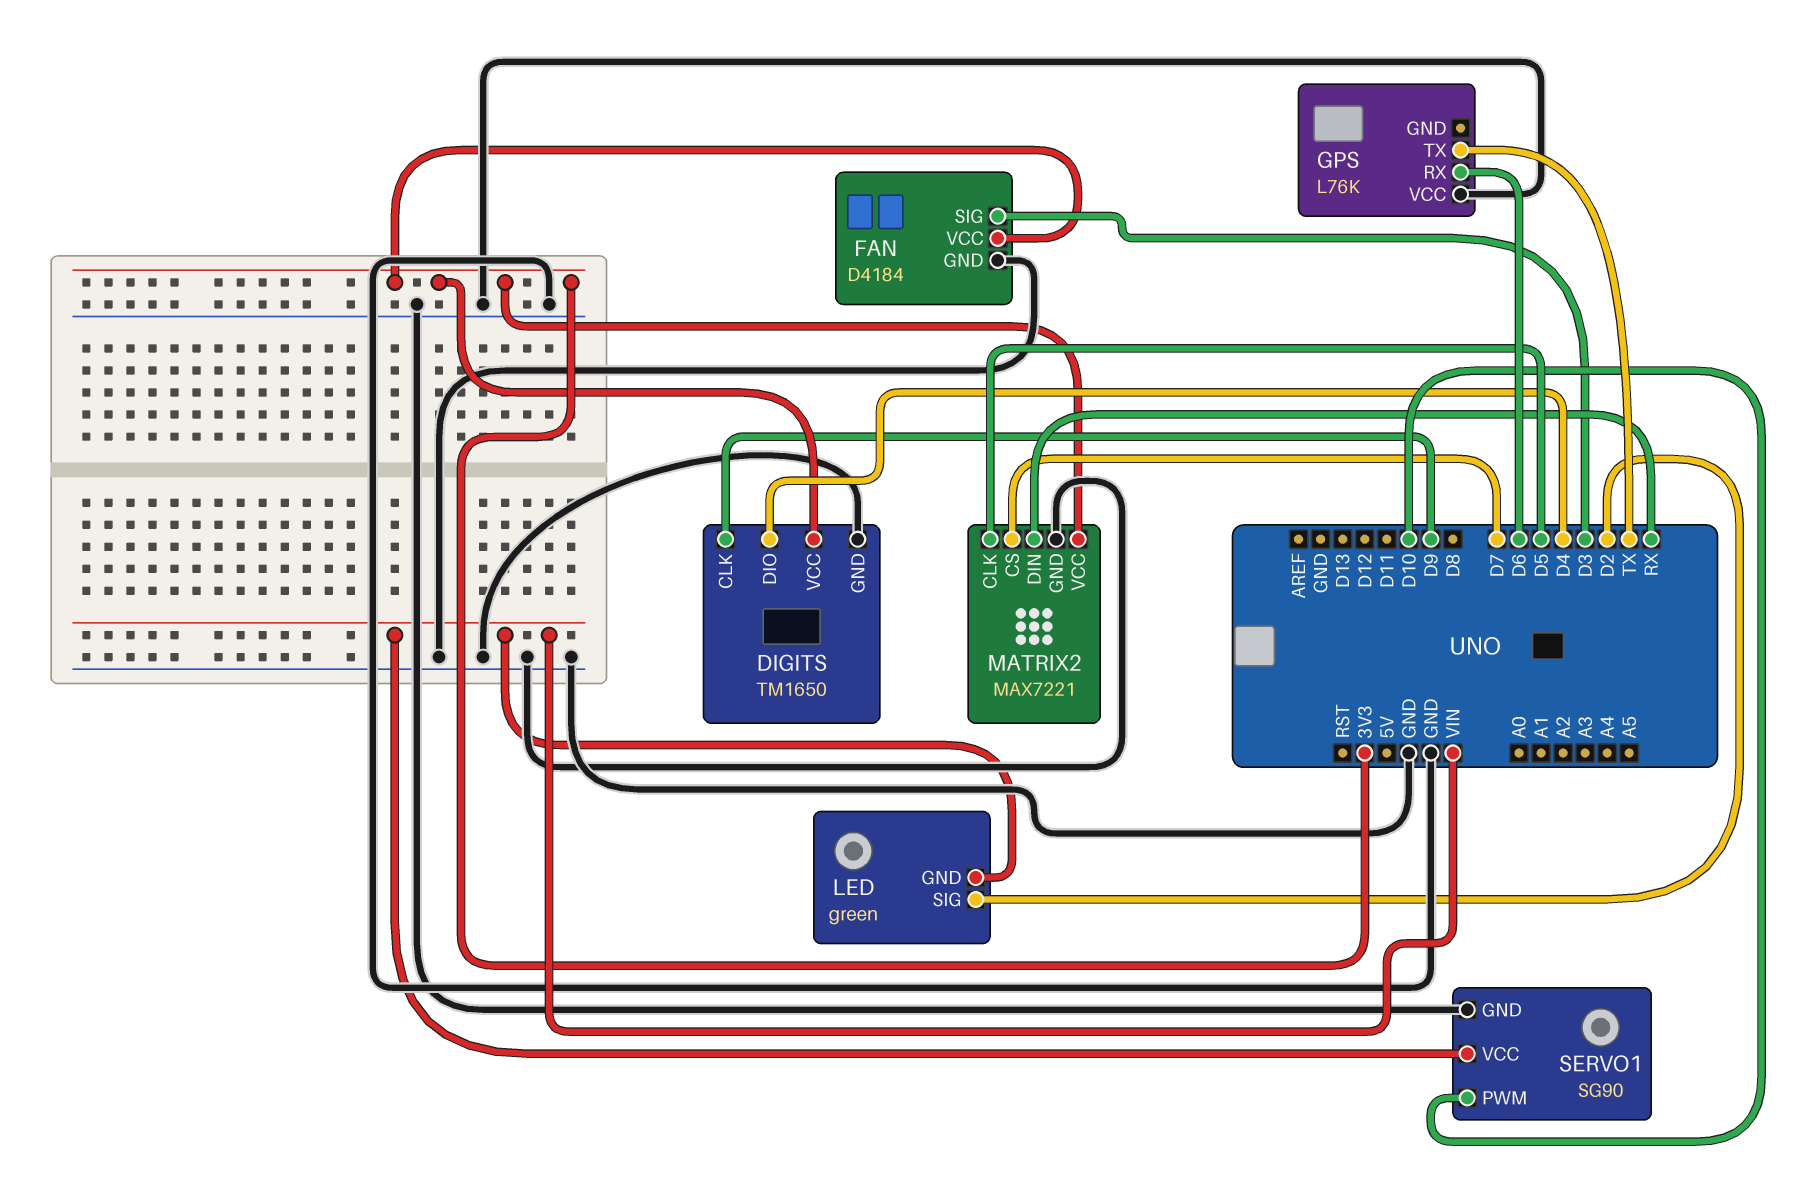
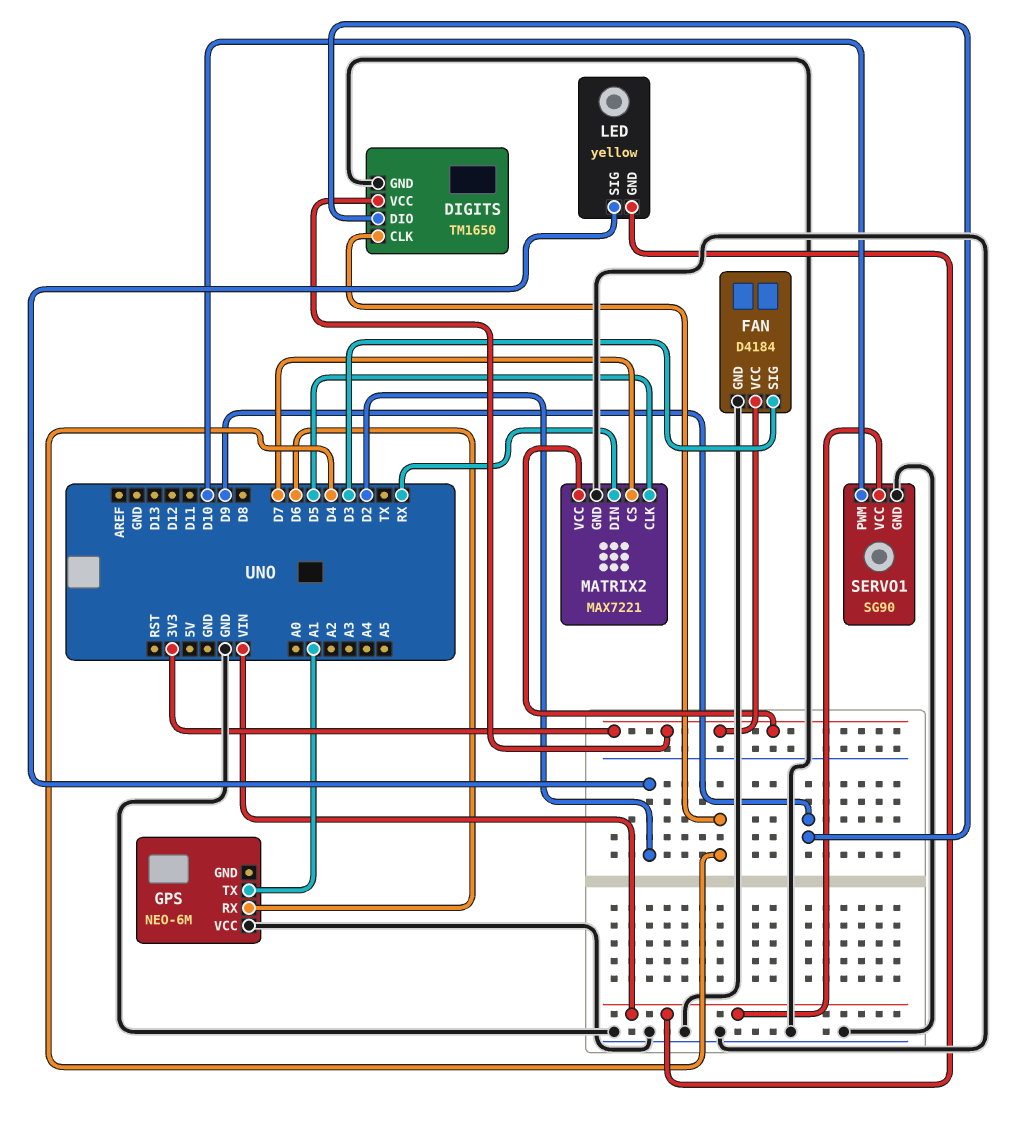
DIGITS pin CLK: D9 -> D4
DIGITS pin DIO: D4 -> D9
GPS: L76K -> NEO-6M
GPS pin TX: TX -> A1
LED: green -> yellow

